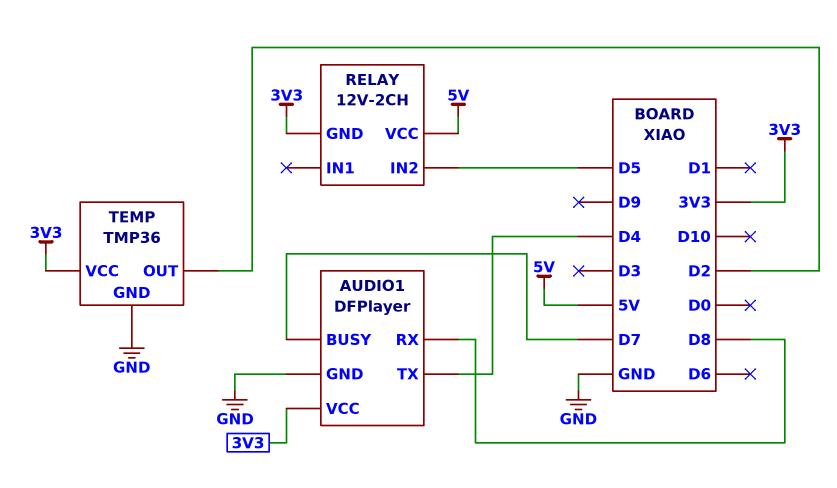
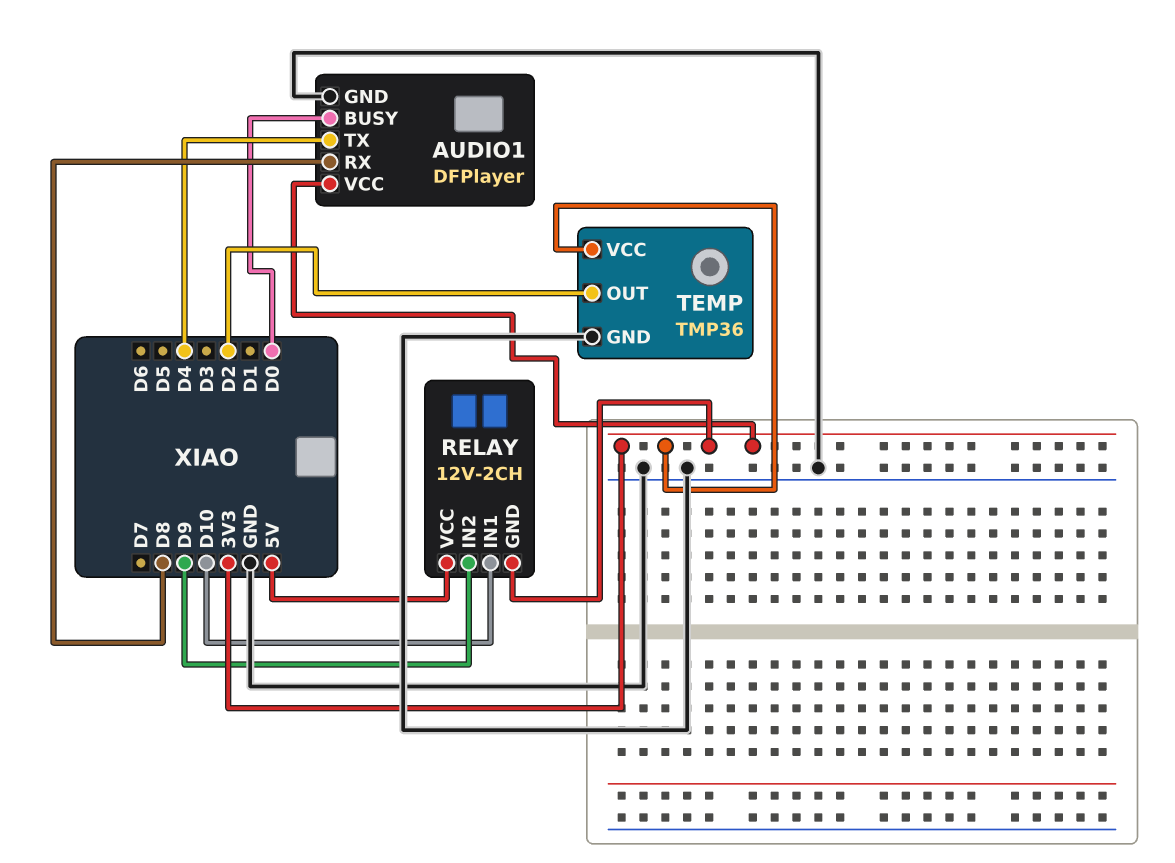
AUDIO1 pin BUSY: D7 -> D0
RELAY pin IN1: none -> D10
RELAY pin IN2: D5 -> D9

